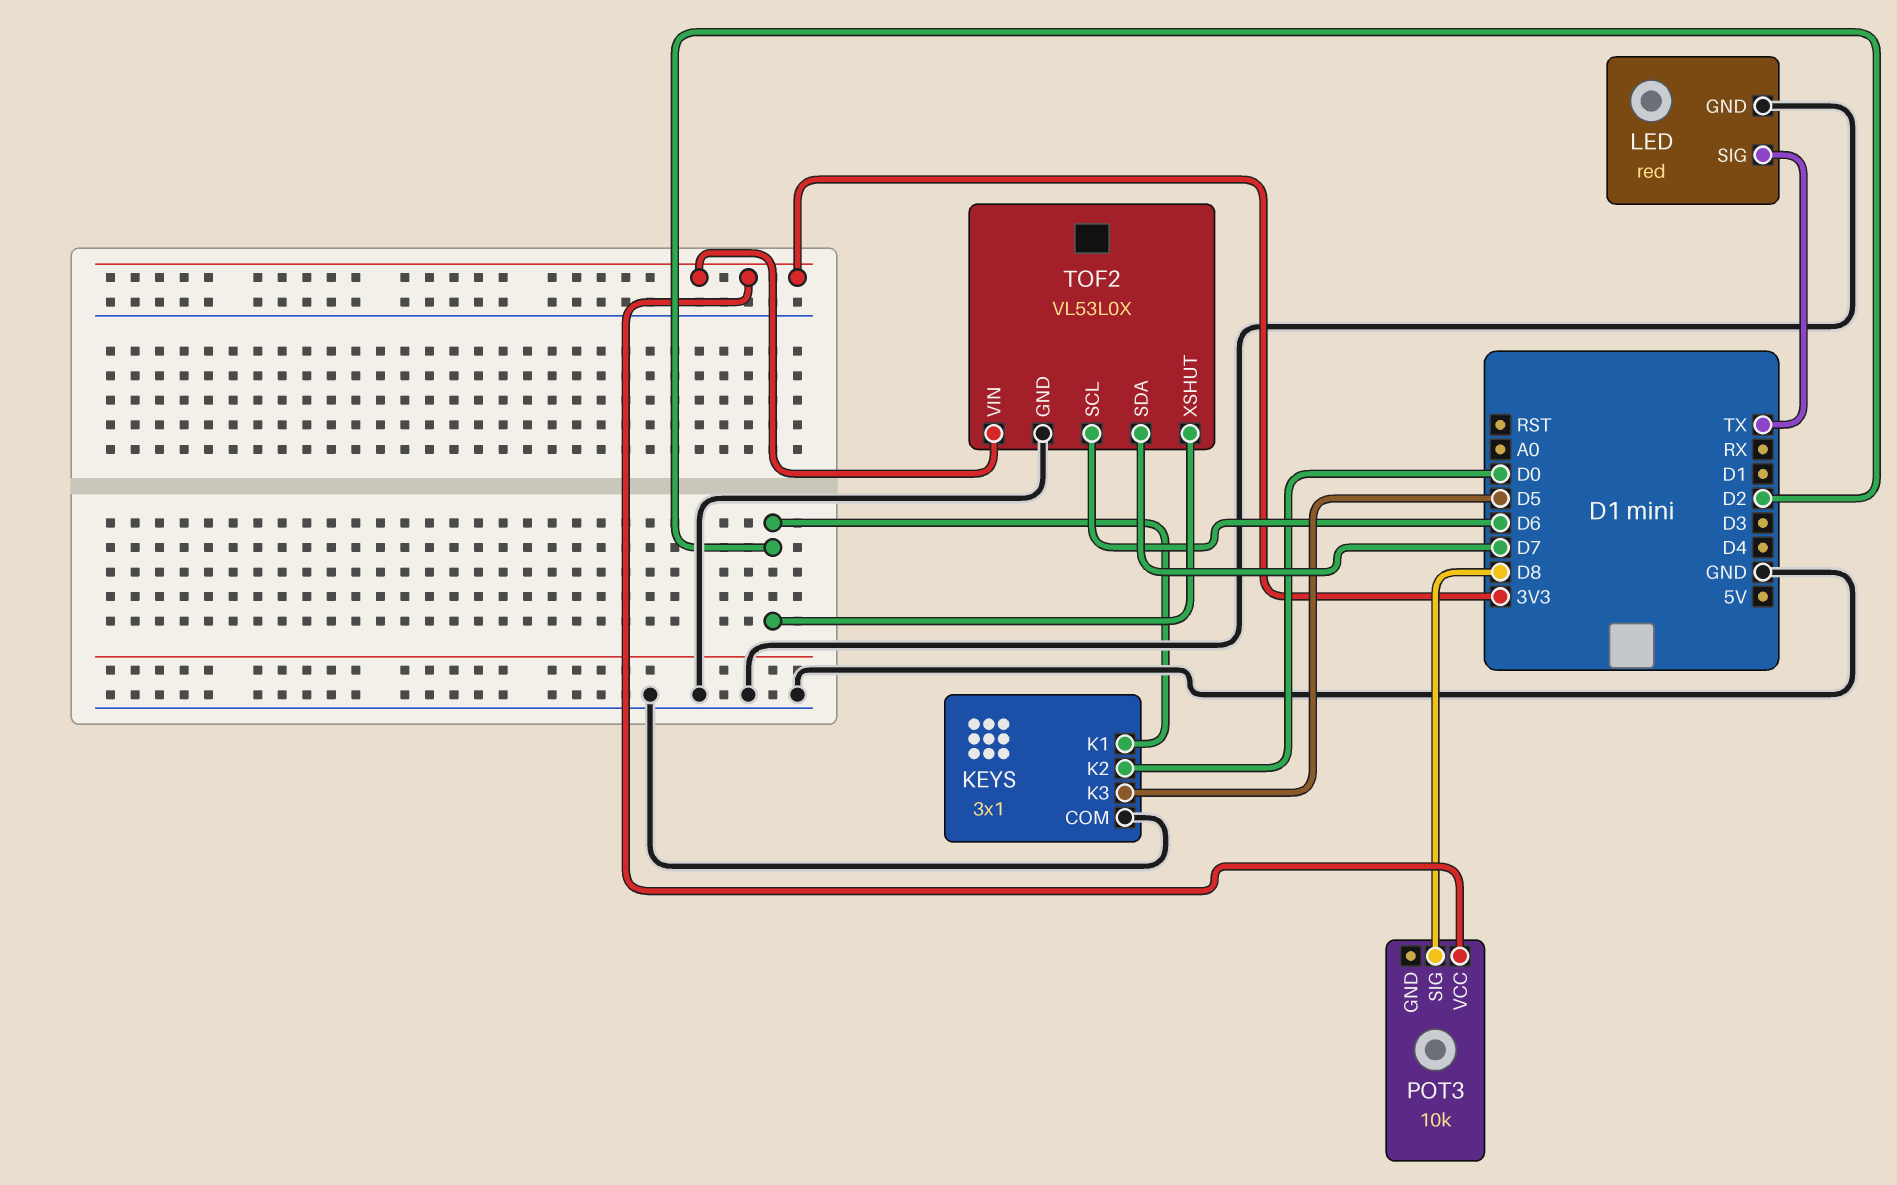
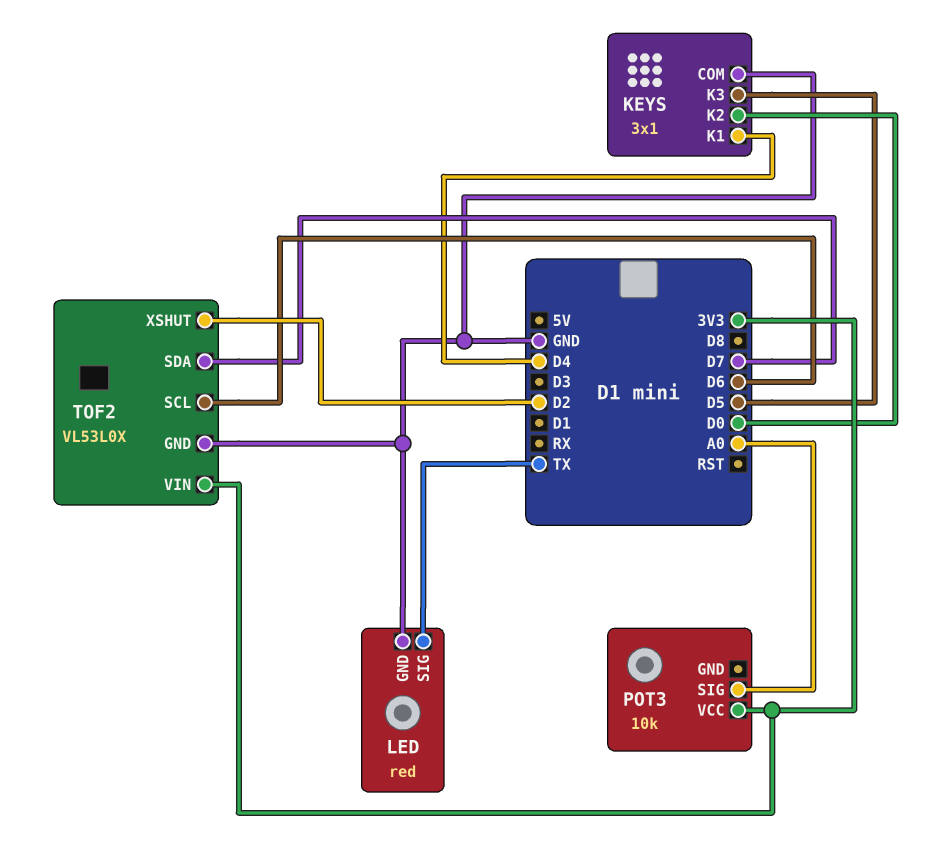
KEYS pin K1: D2 -> D4
POT3 pin SIG: D8 -> A0

